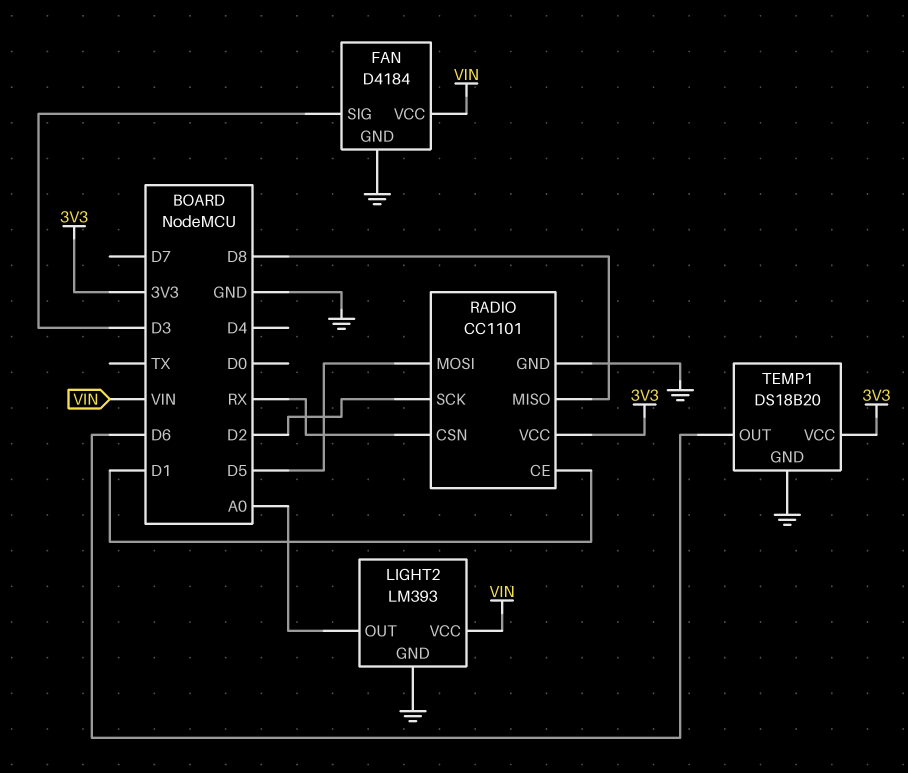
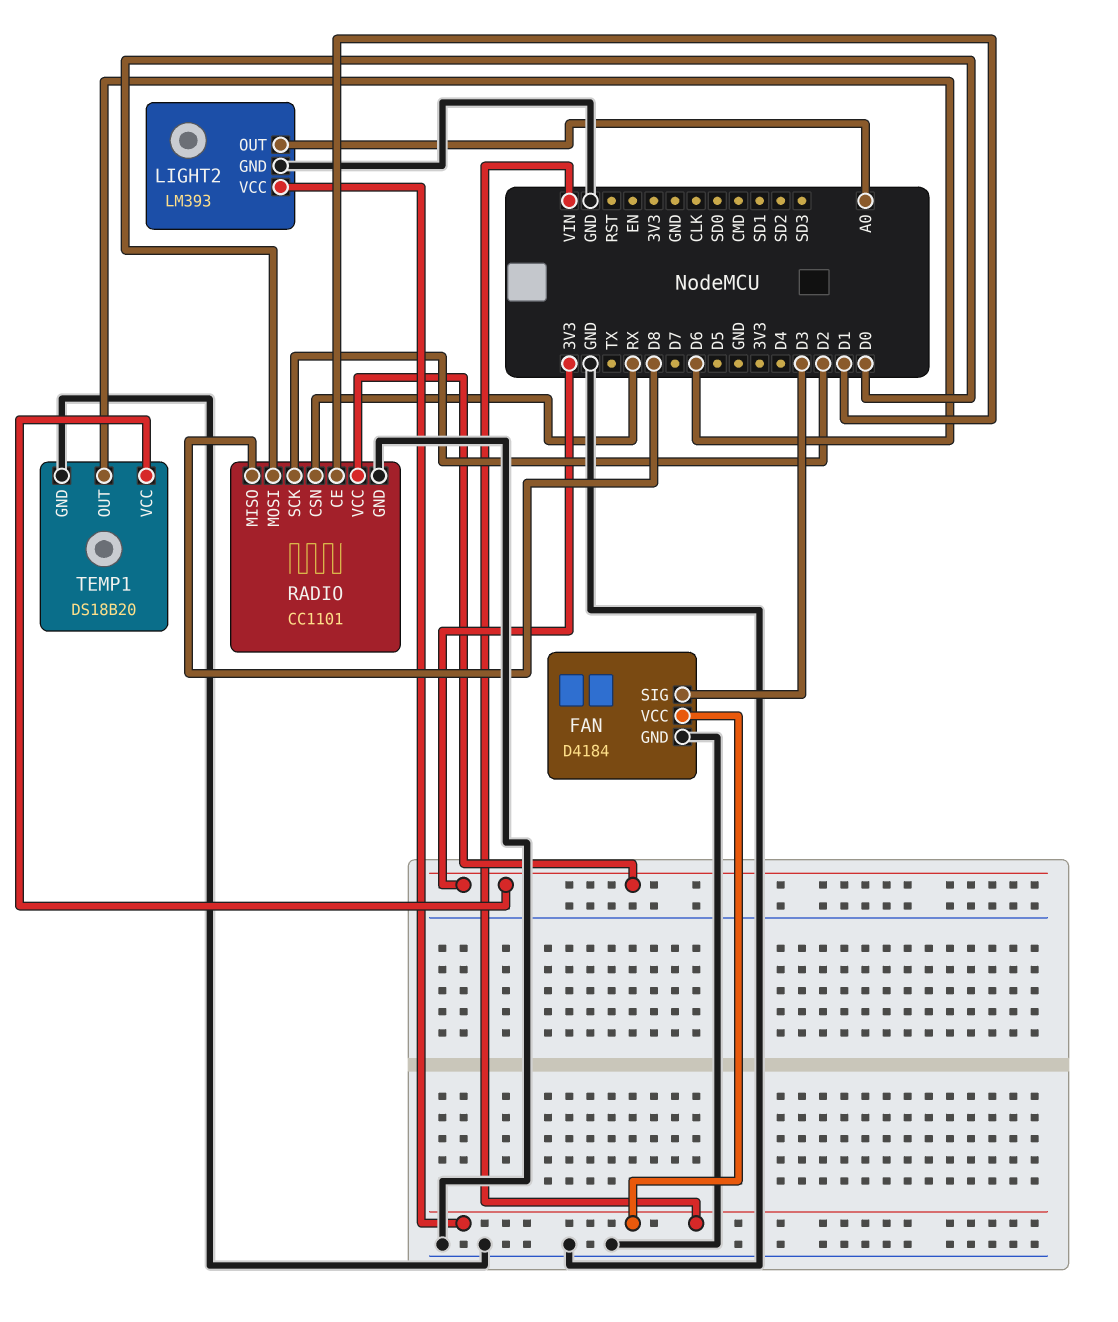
RADIO pin MOSI: D5 -> D0

